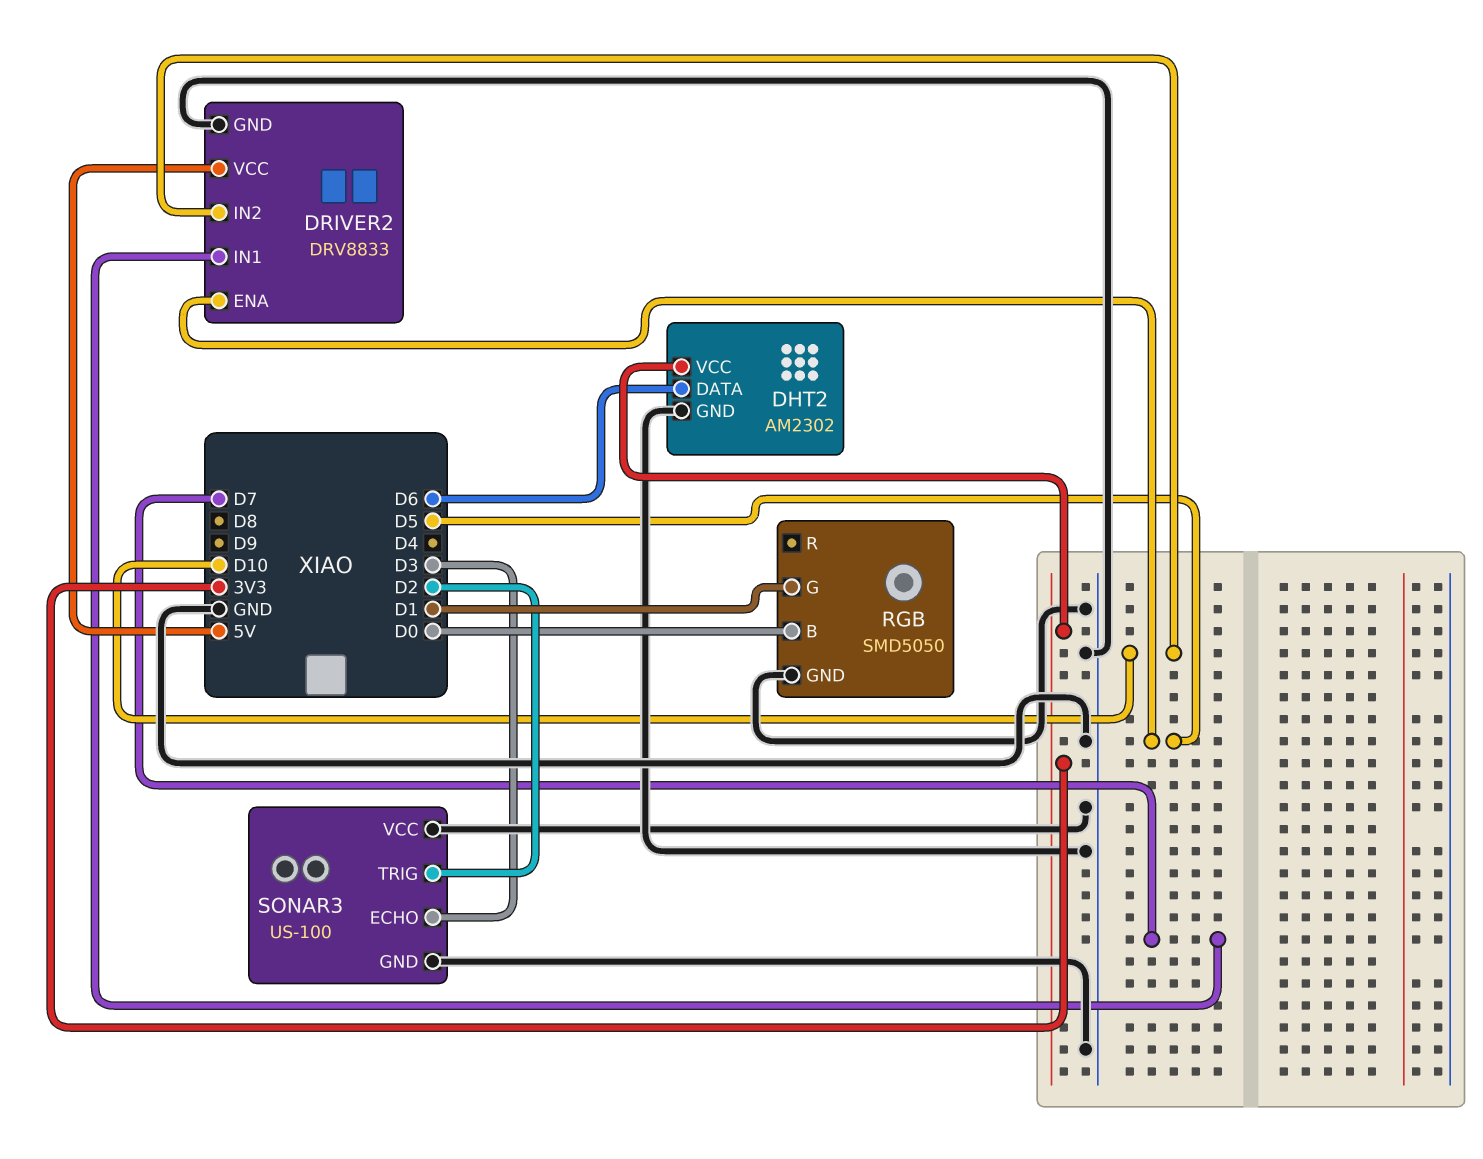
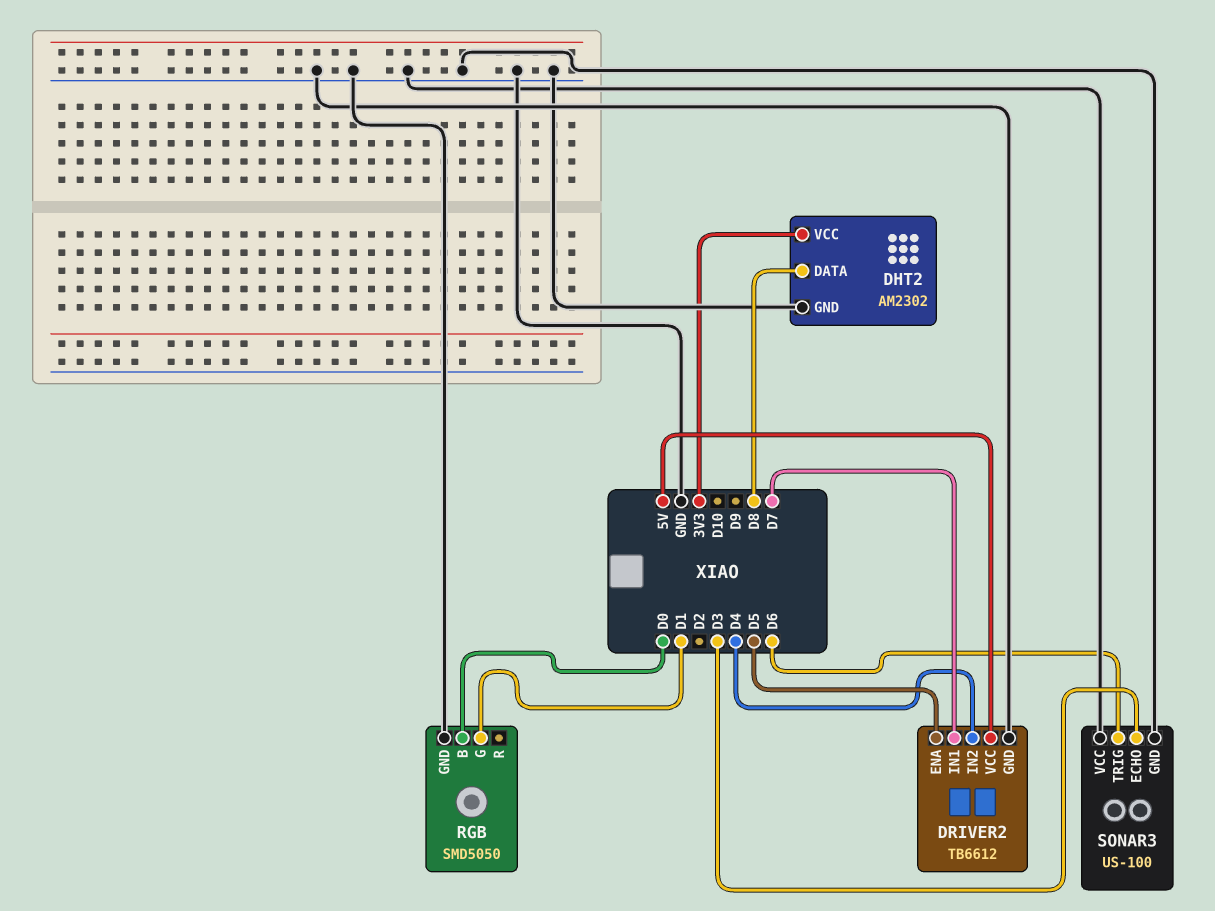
DHT2 pin DATA: D6 -> D8
DRIVER2: DRV8833 -> TB6612
DRIVER2 pin IN2: D10 -> D4
SONAR3 pin TRIG: D2 -> D6

